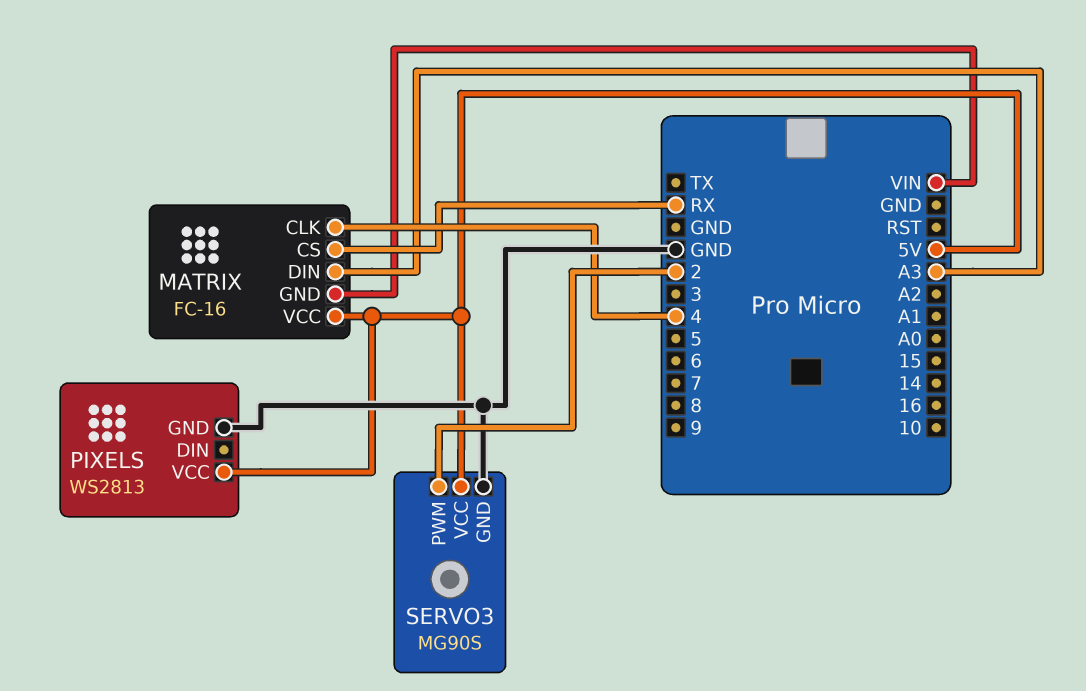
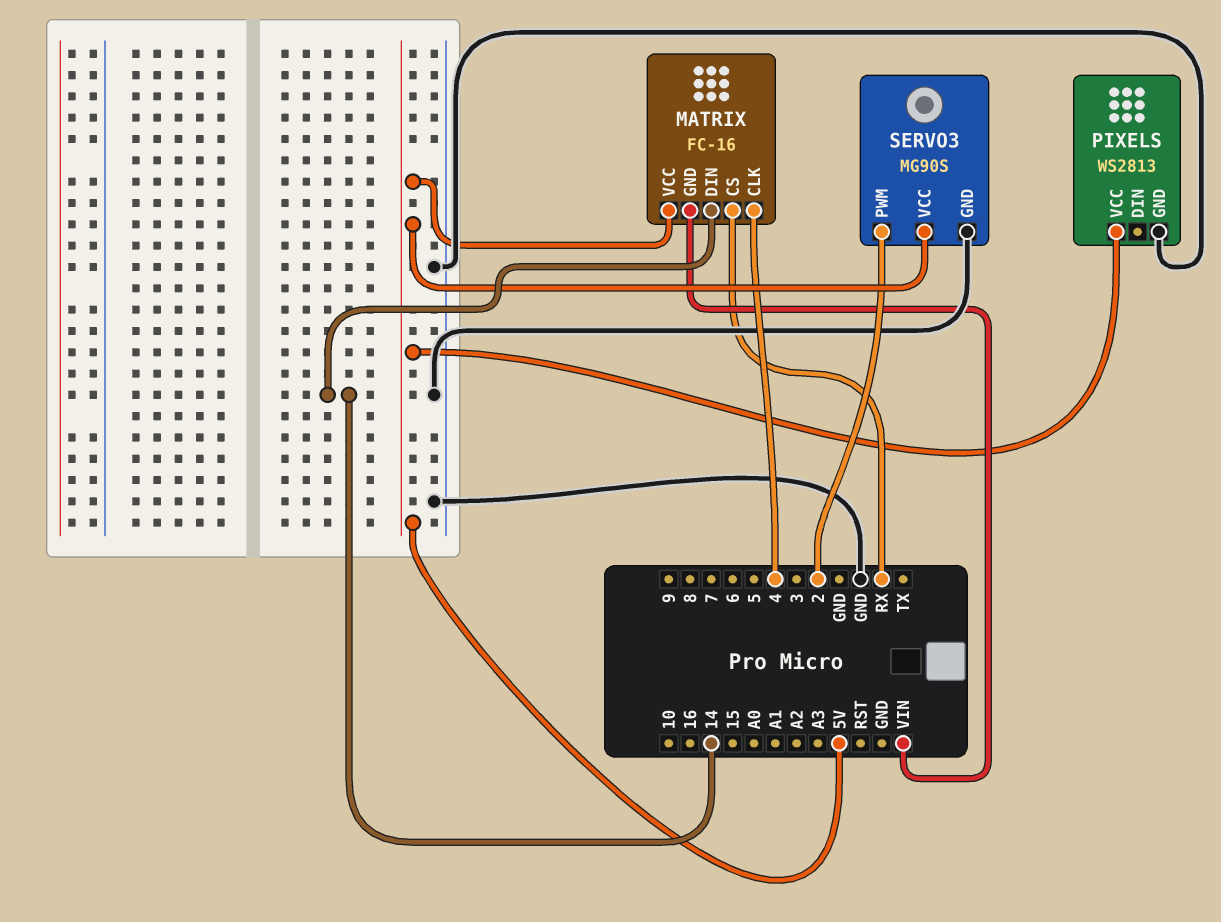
MATRIX pin DIN: A3 -> 14

